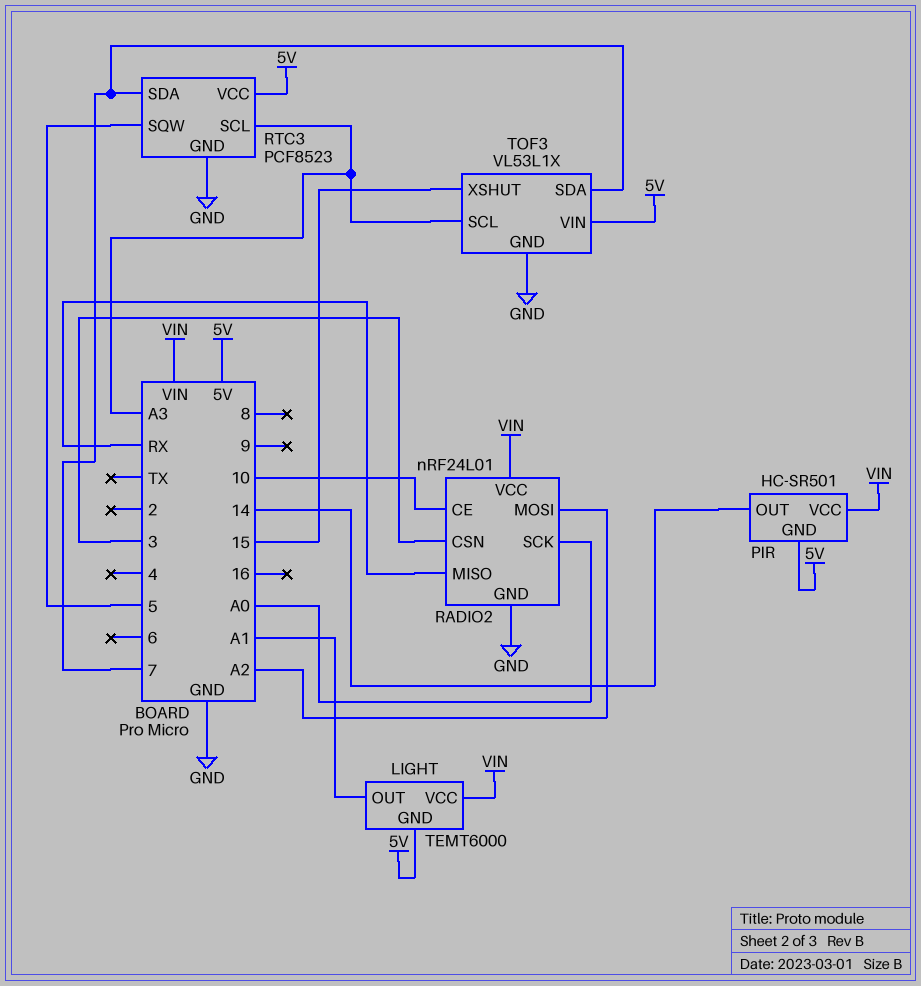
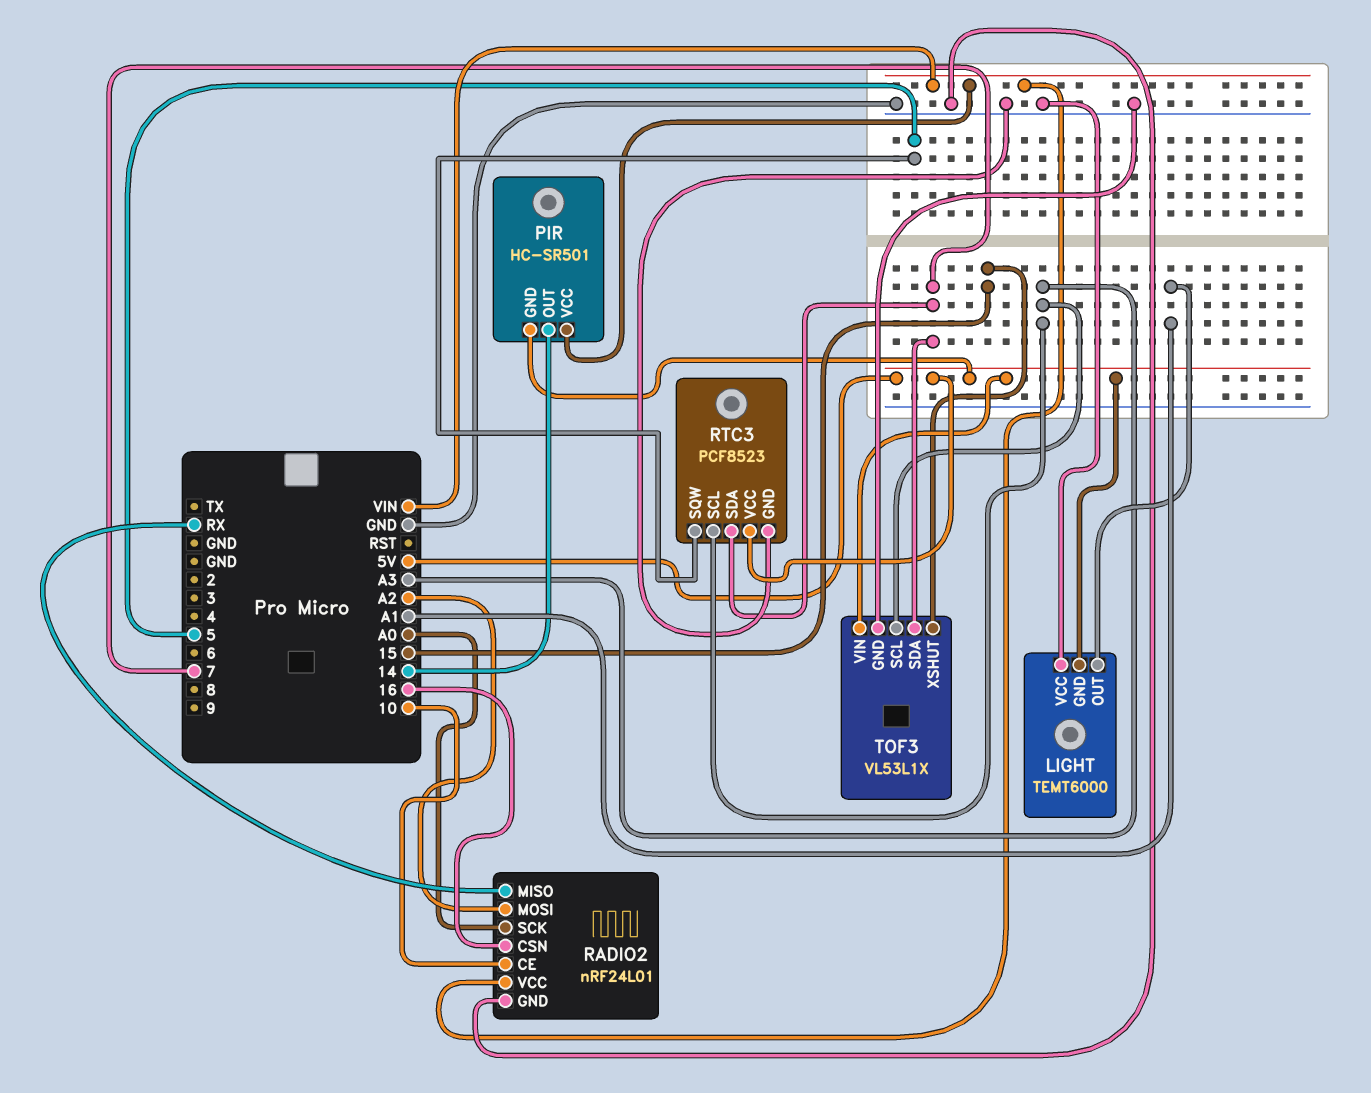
LIGHT pin VCC: VIN -> GND
RADIO2 pin CSN: 3 -> 16

